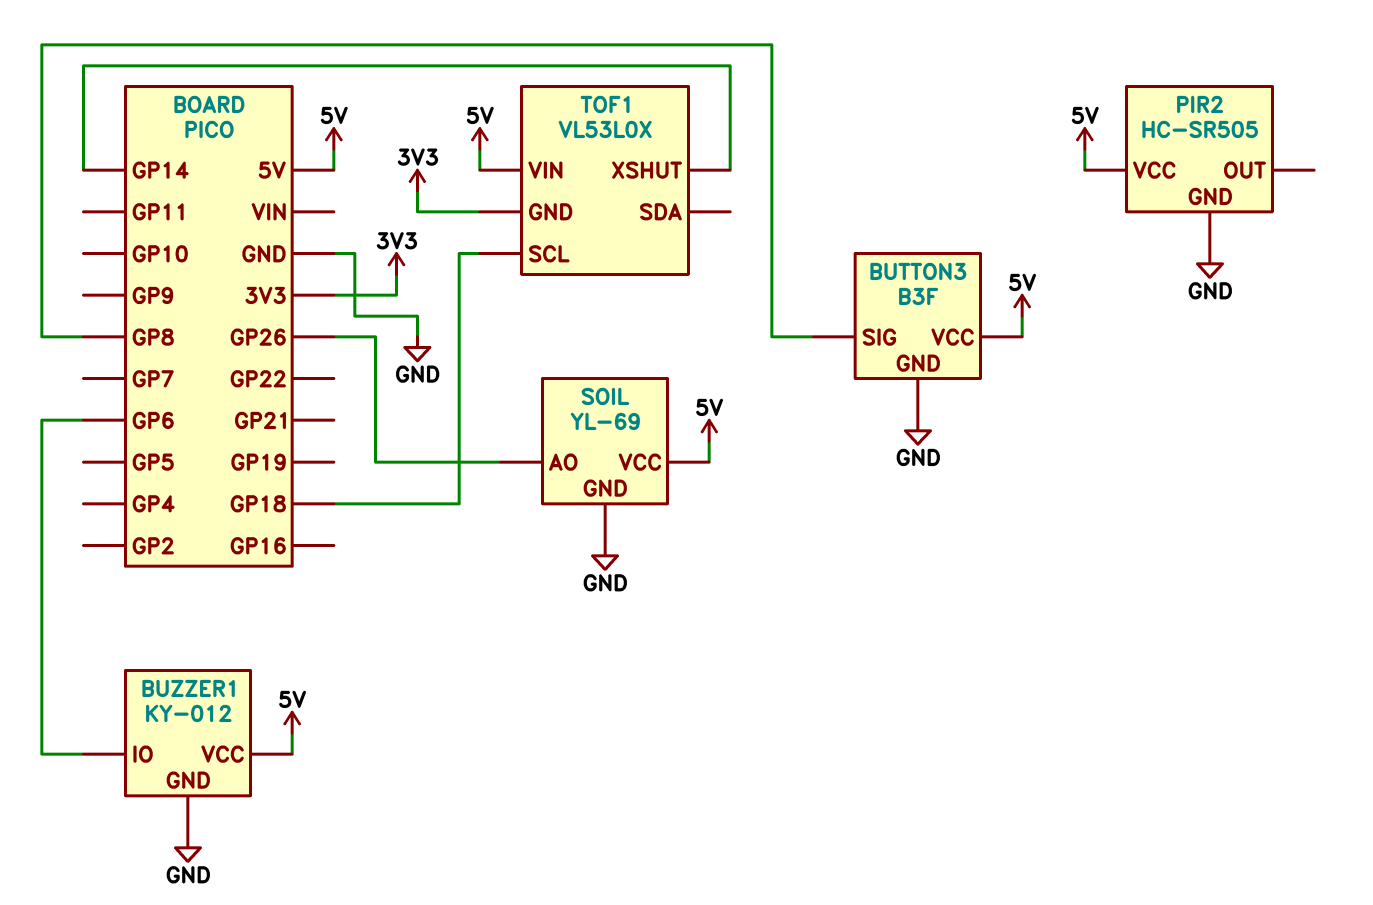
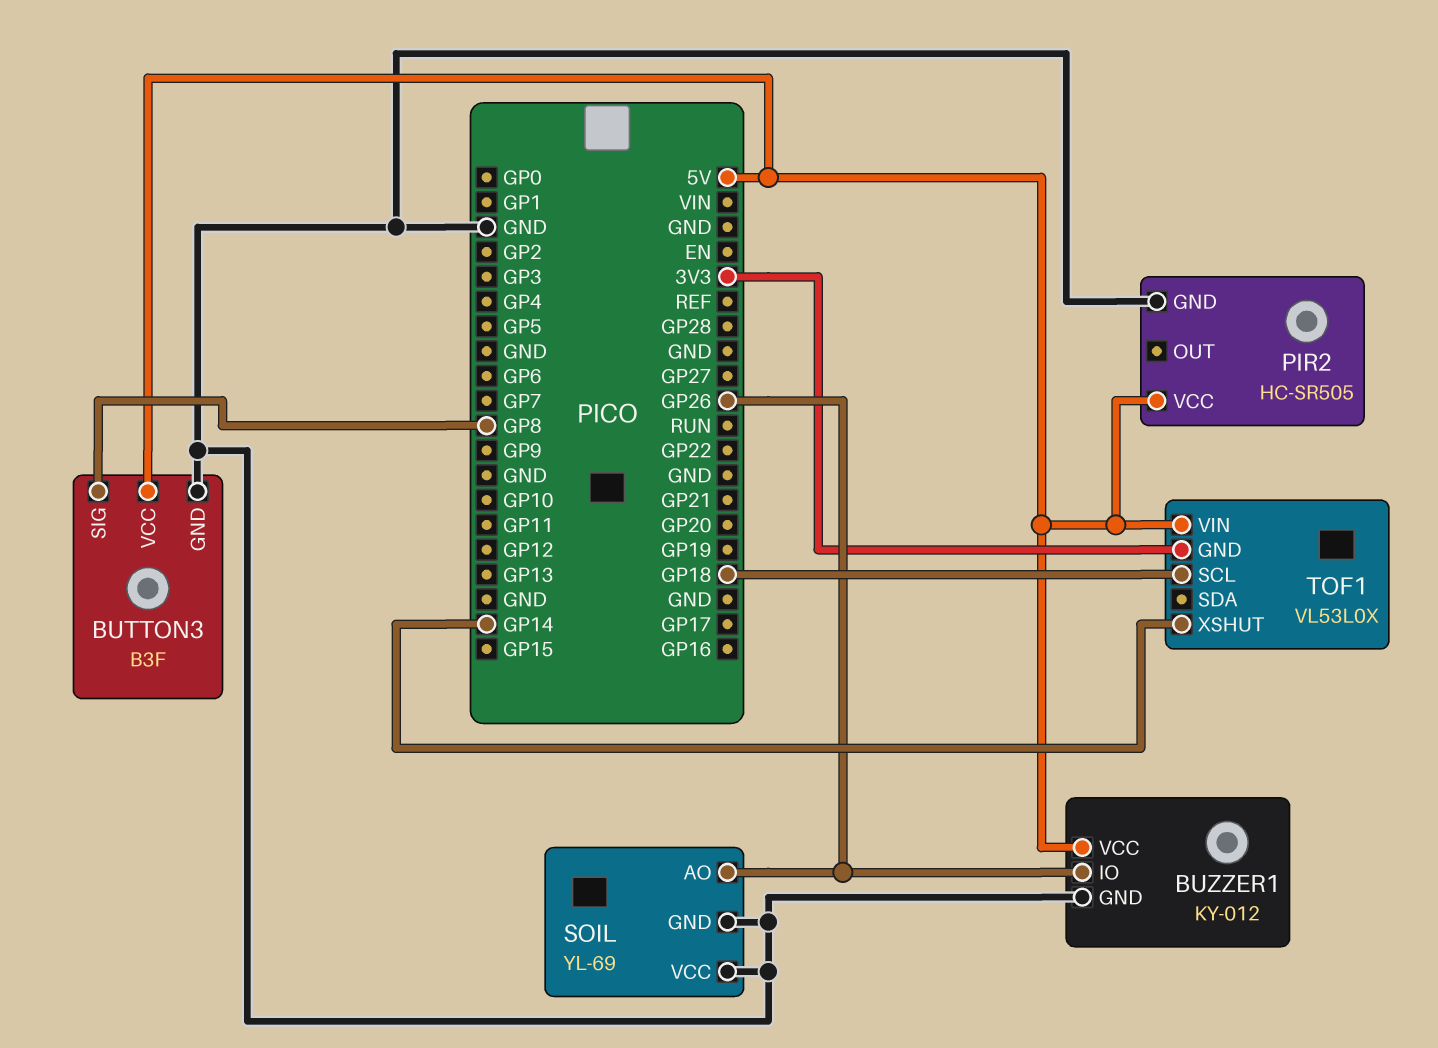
BUZZER1 pin IO: GP6 -> GP26
SOIL pin VCC: 5V -> GND

